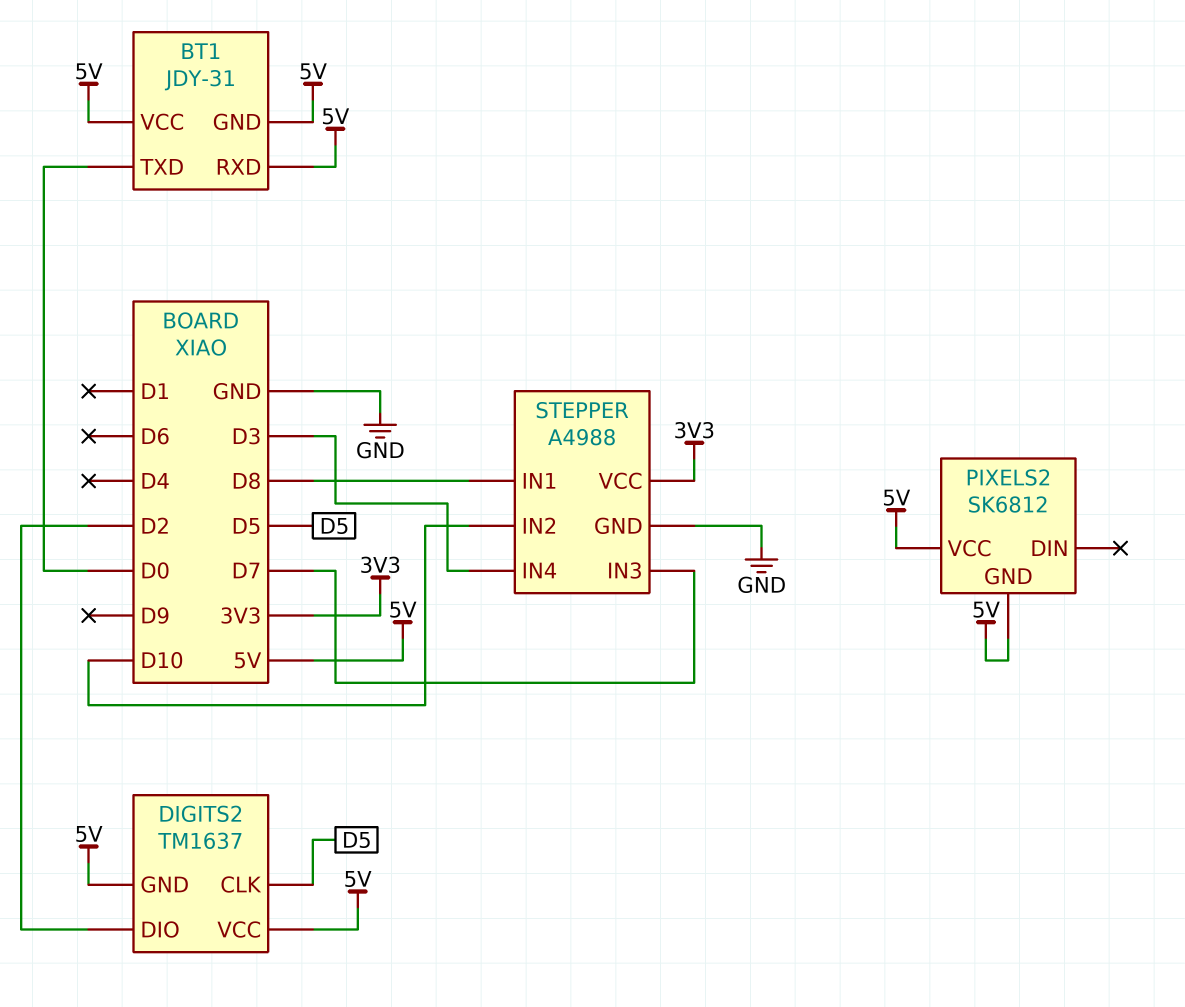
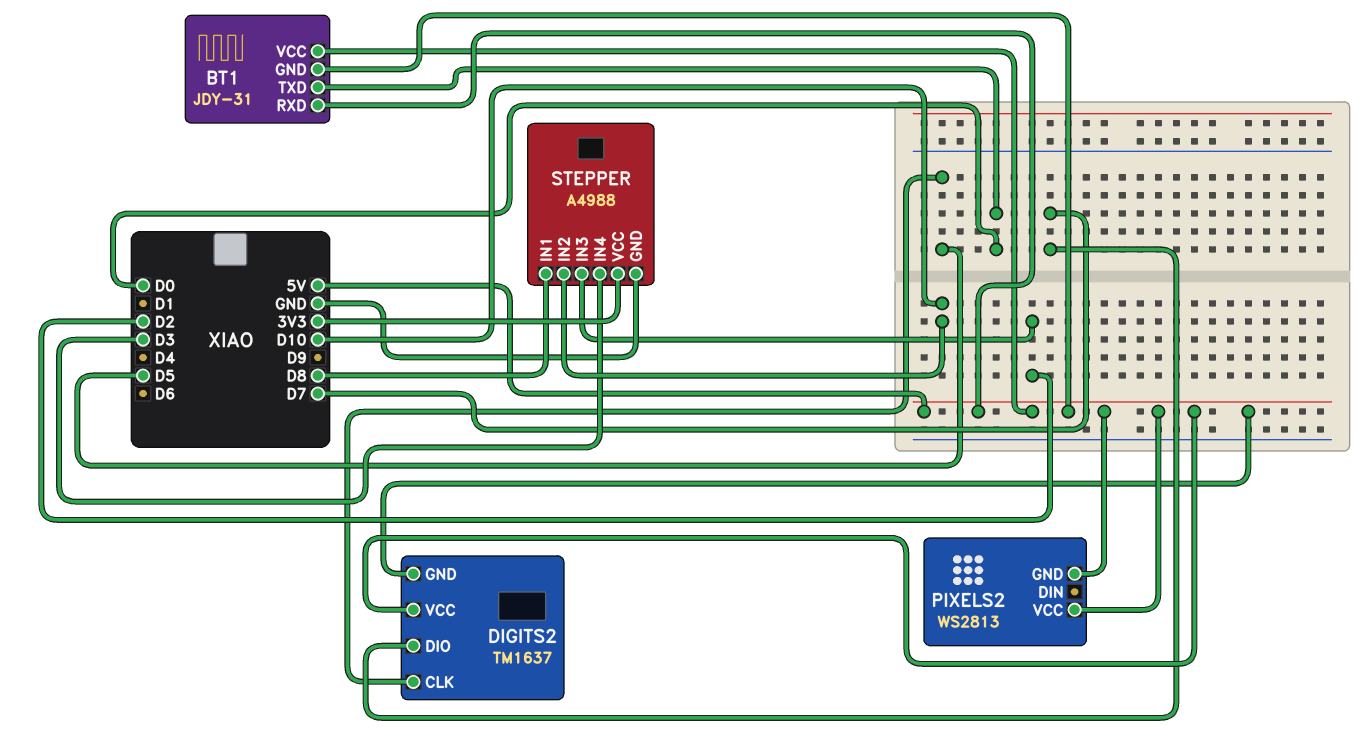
DIGITS2 pin DIO: D2 -> D7
PIXELS2: SK6812 -> WS2813
STEPPER pin IN3: D7 -> D2

